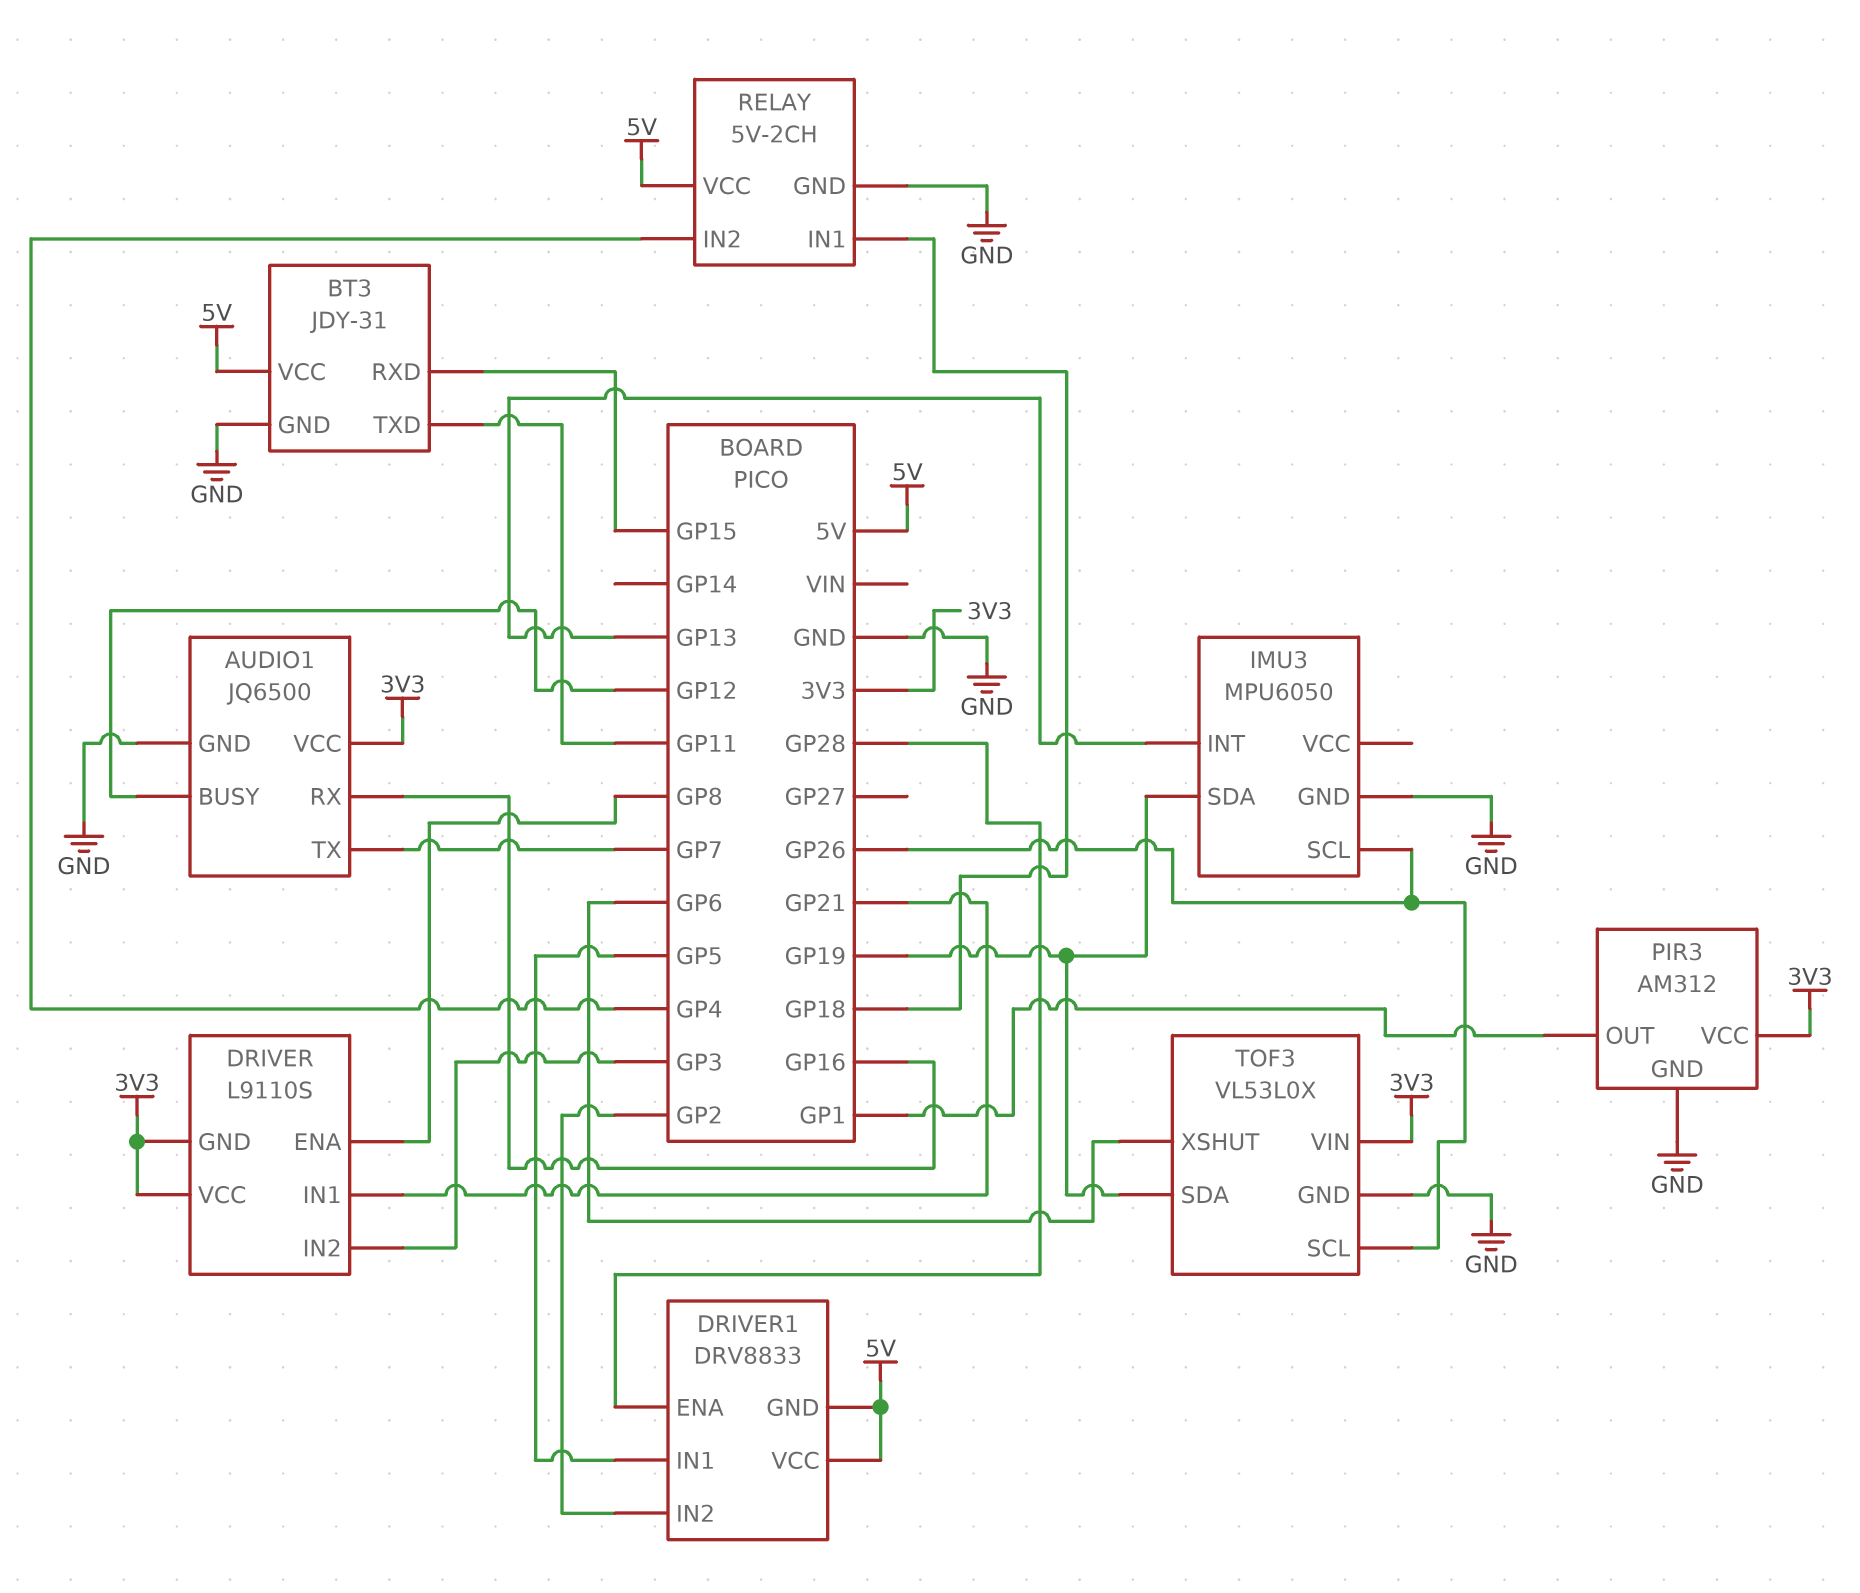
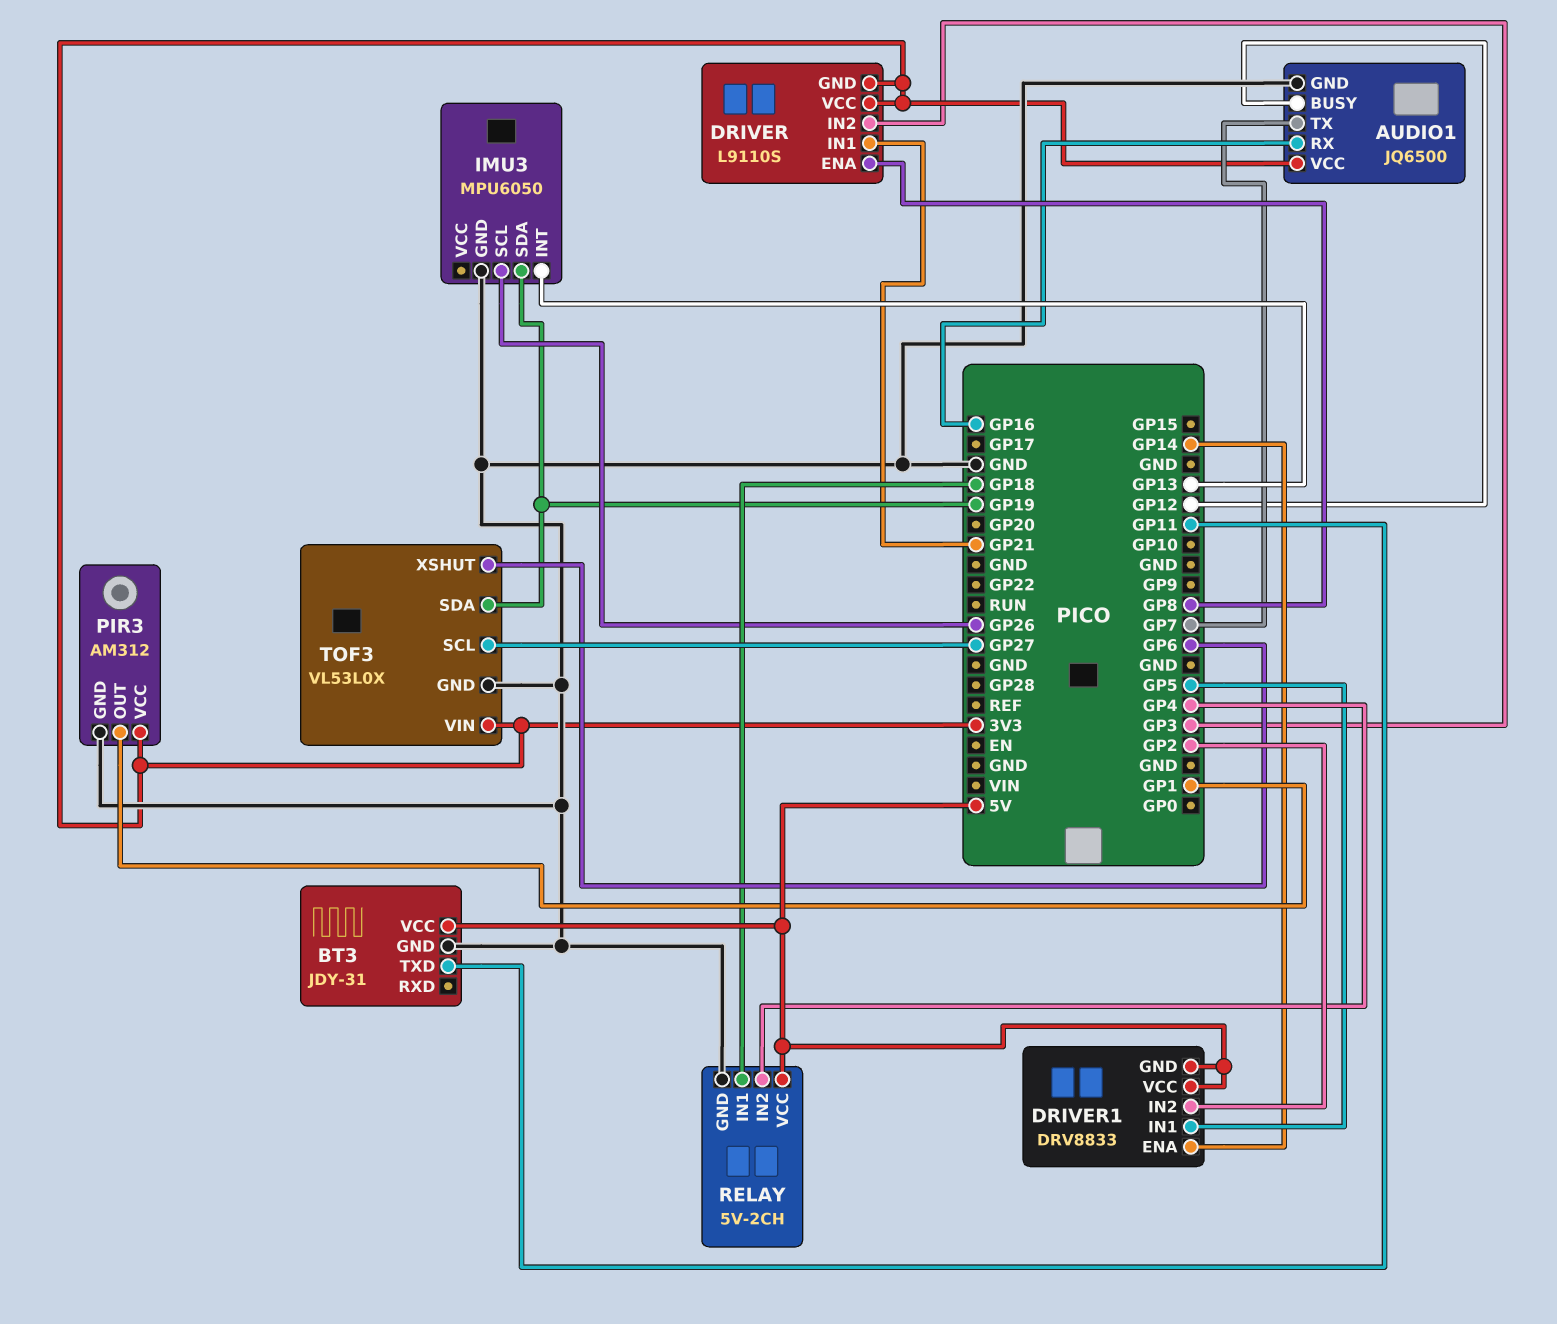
BT3 pin RXD: GP15 -> none
DRIVER1 pin ENA: GP28 -> GP14
TOF3 pin SCL: GP26 -> GP27

